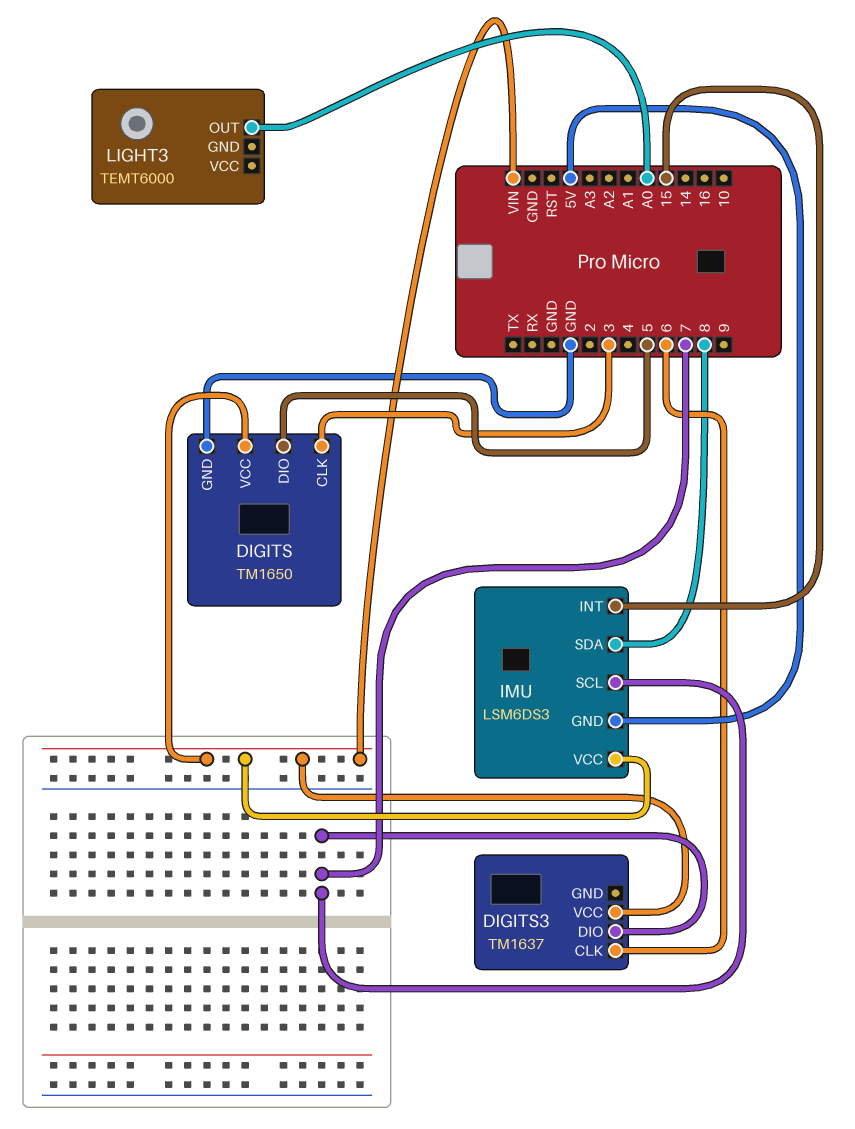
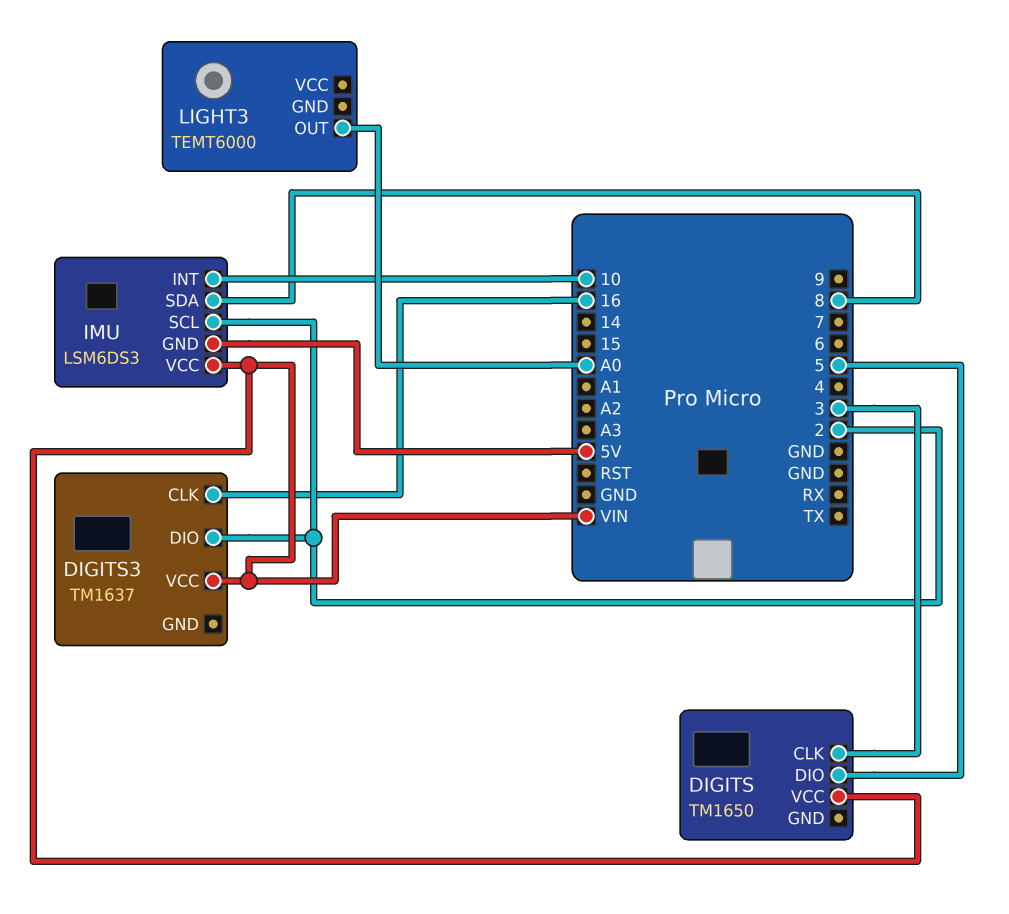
DIGITS pin GND: GND -> none
DIGITS3 pin CLK: 6 -> 16
DIGITS3 pin DIO: 7 -> 2
IMU pin INT: 15 -> 10
IMU pin SCL: 7 -> 2

